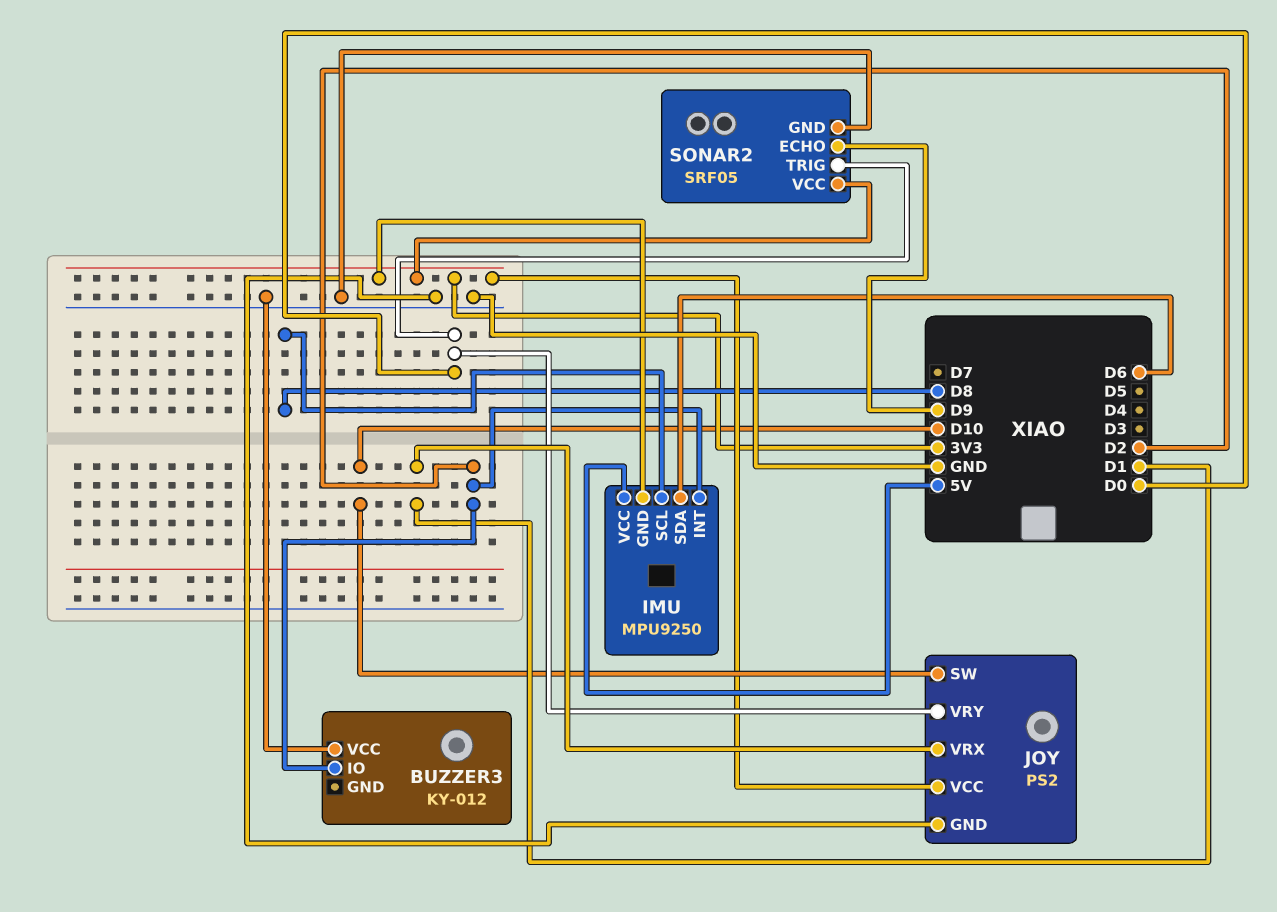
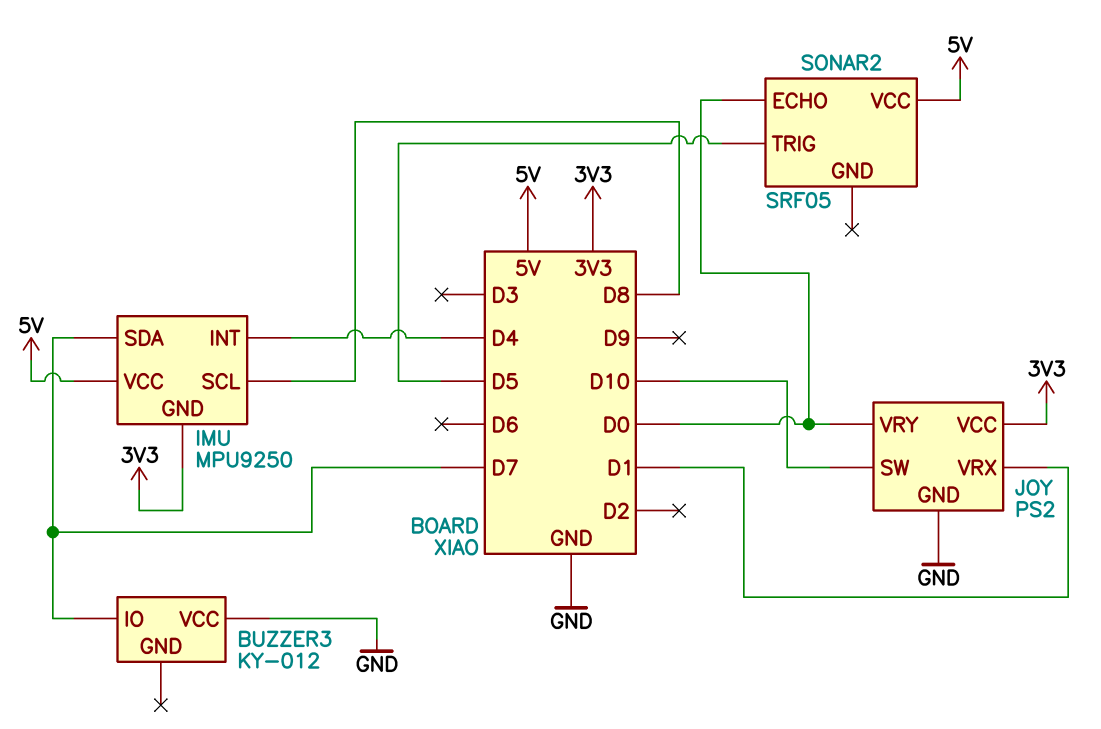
BUZZER3 pin IO: D2 -> D7
IMU pin INT: D2 -> D4
IMU pin SDA: D6 -> D7
SONAR2 pin ECHO: D9 -> D0
SONAR2 pin GND: GND -> none
SONAR2 pin TRIG: D0 -> D5
SONAR2 pin VCC: 3V3 -> 5V

